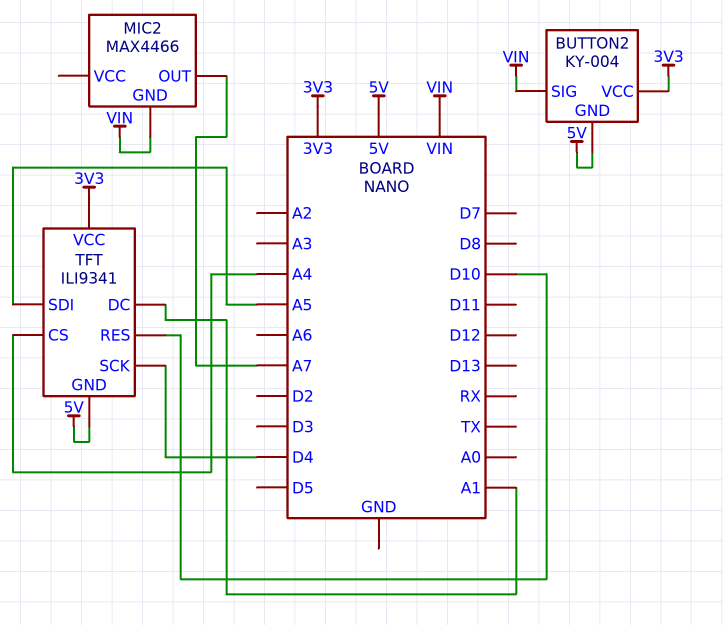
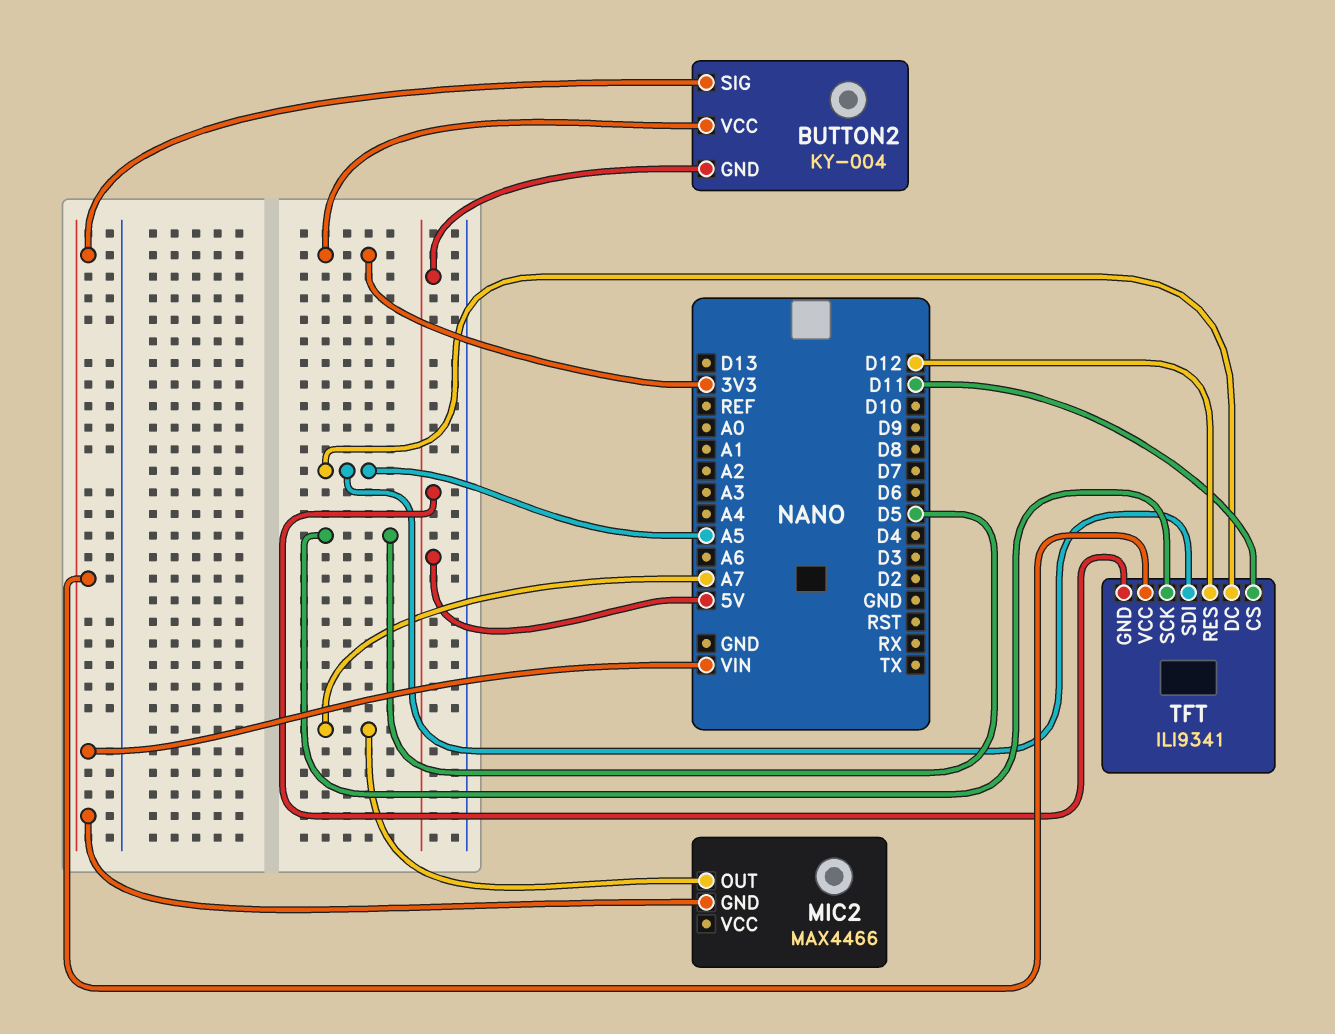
TFT pin CS: A4 -> D11
TFT pin DC: A1 -> A5
TFT pin RES: D10 -> D12
TFT pin SCK: D4 -> D5
TFT pin VCC: 3V3 -> VIN

